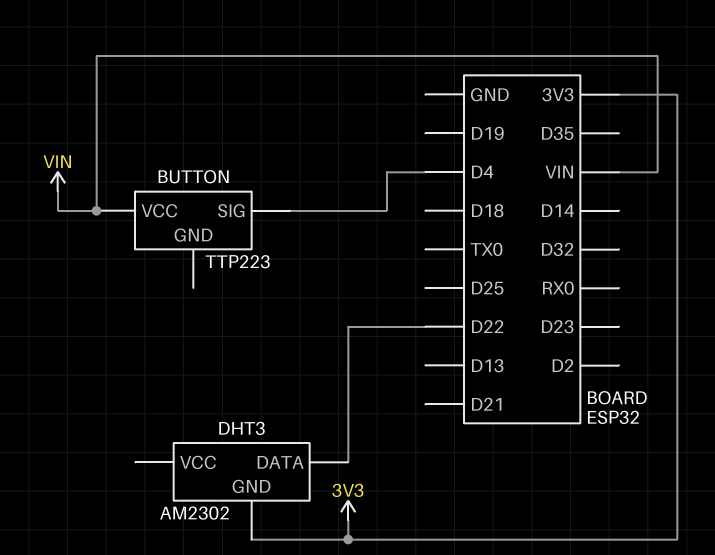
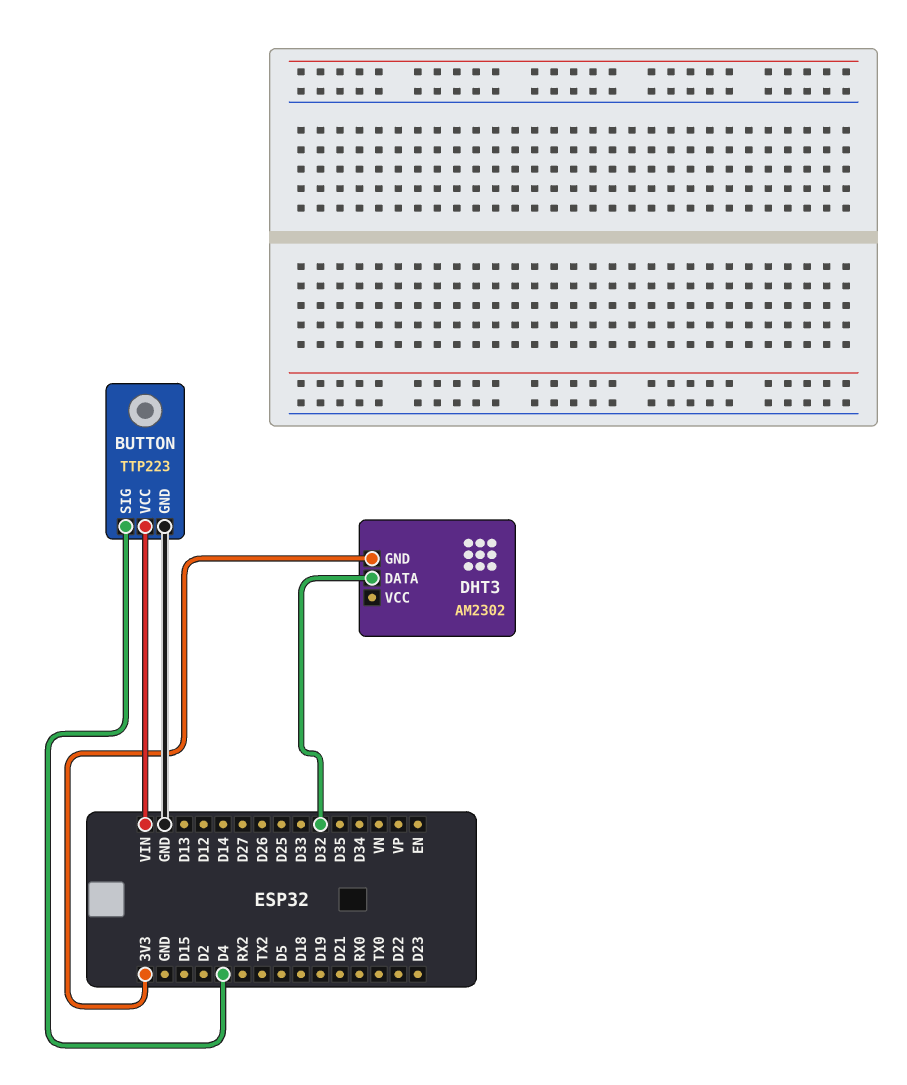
BUTTON pin GND: none -> GND
DHT3 pin DATA: D22 -> D32

